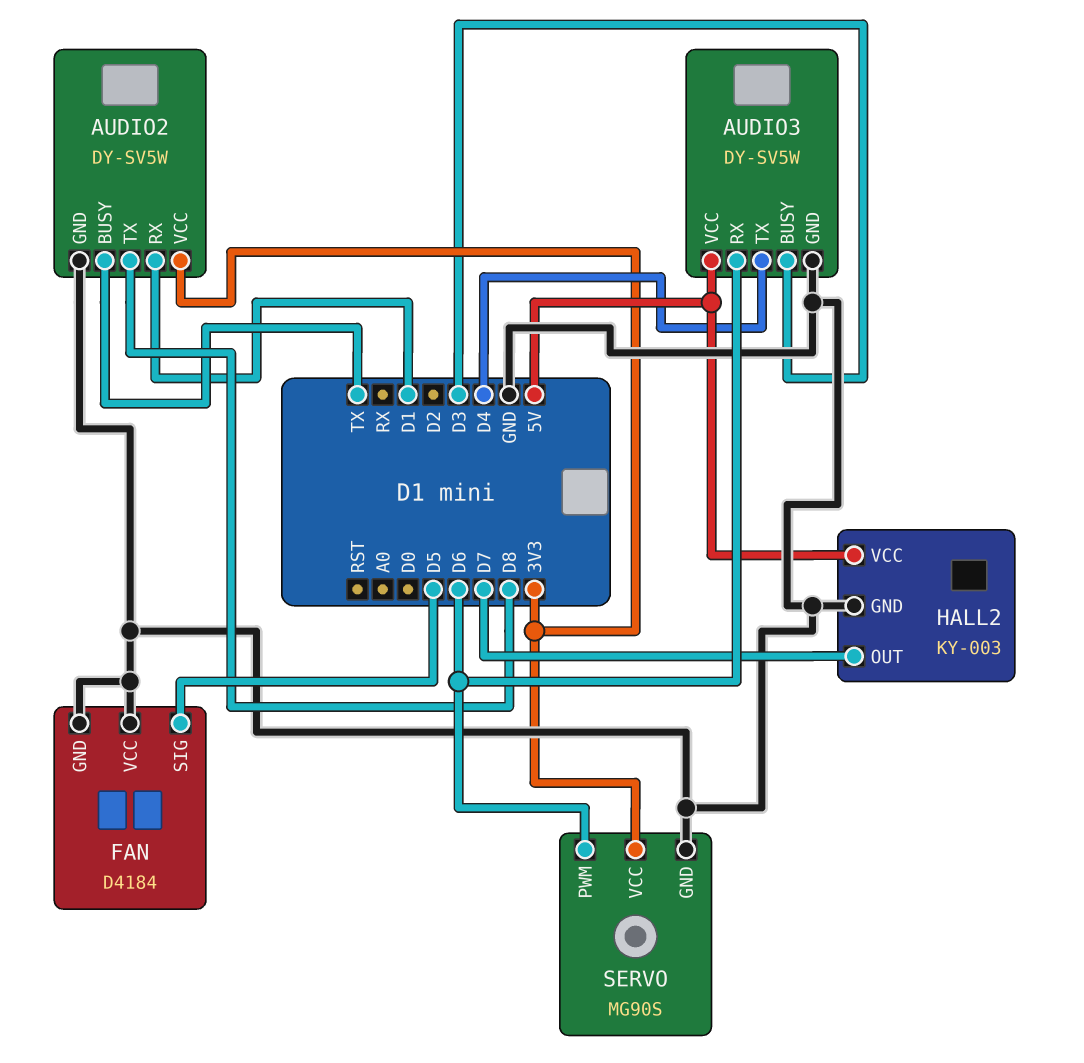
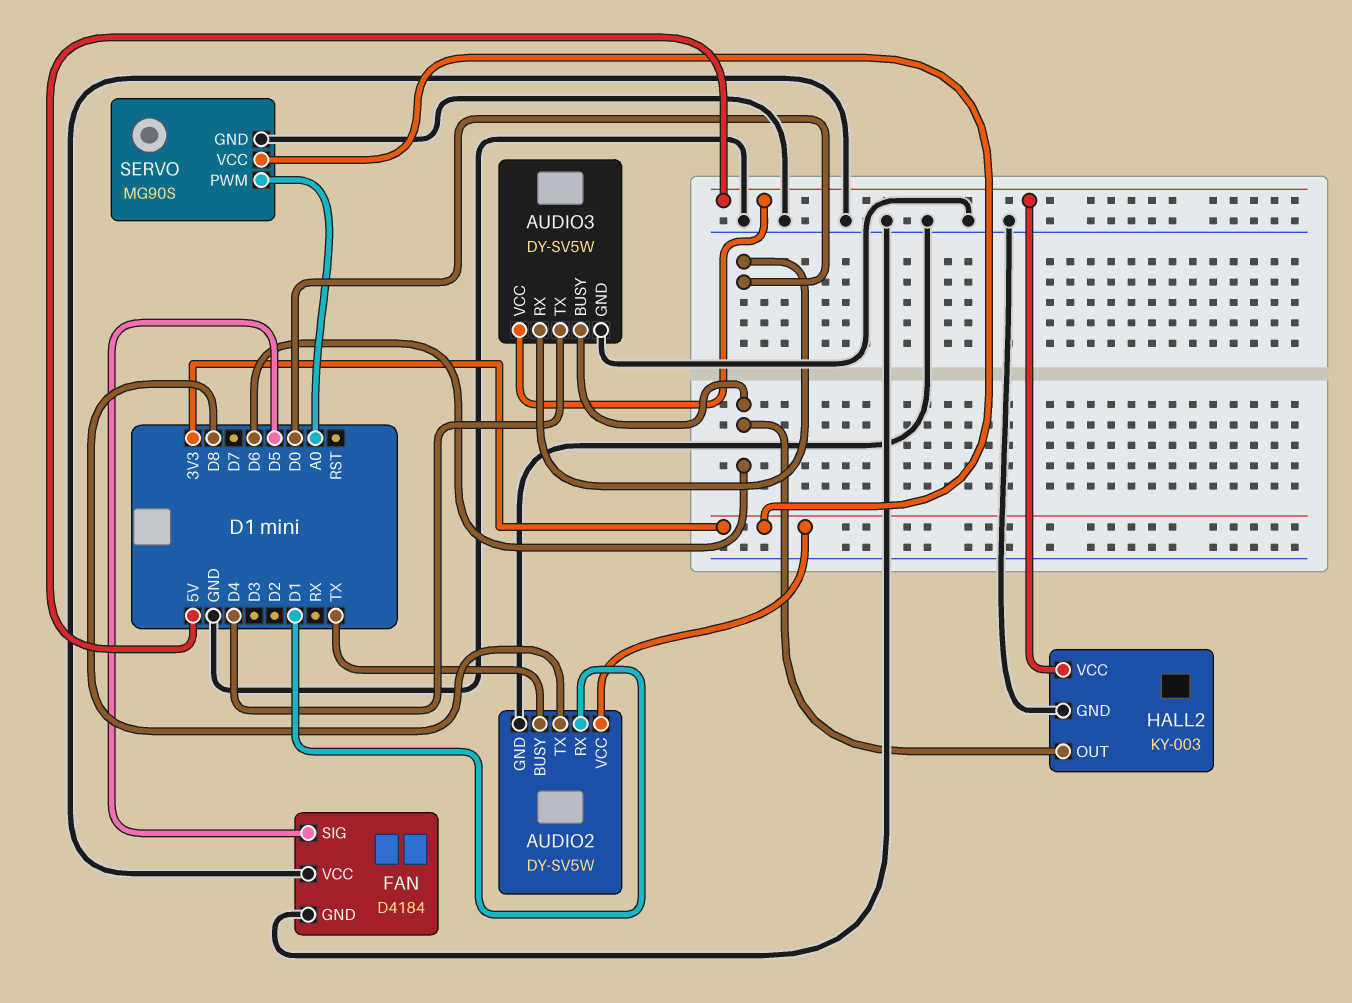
AUDIO3 pin BUSY: D3 -> D6
AUDIO3 pin RX: D6 -> D0
HALL2 pin OUT: D7 -> D6
SERVO pin PWM: D6 -> A0

